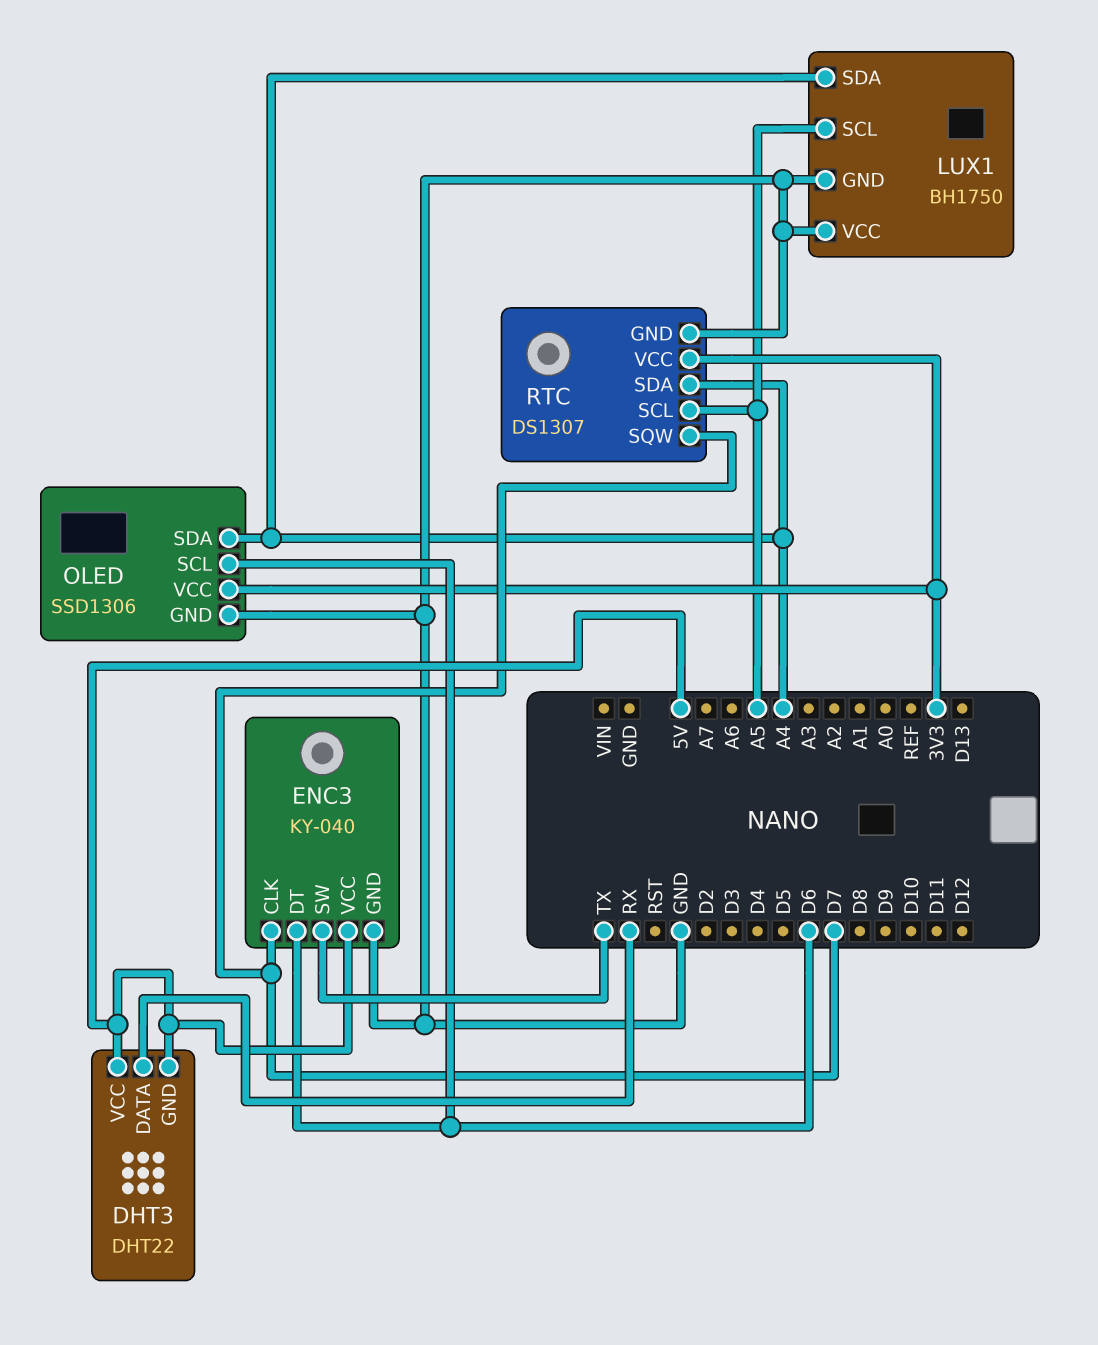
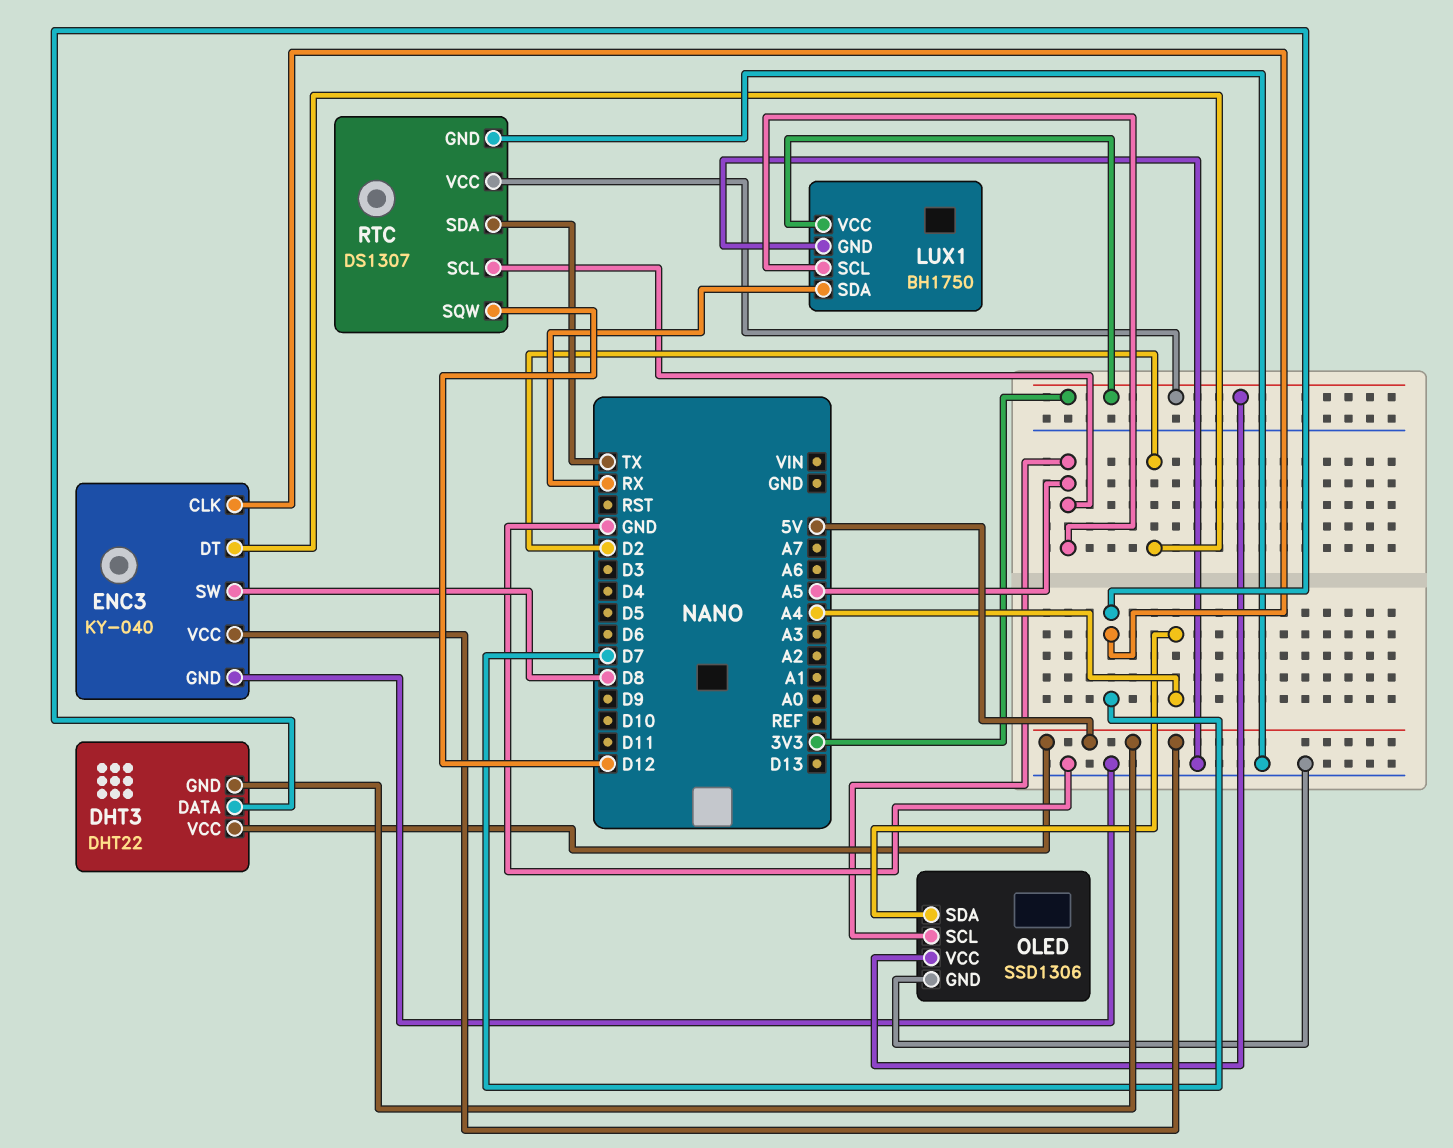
DHT3 pin DATA: RX -> D7
ENC3 pin DT: D6 -> D2
ENC3 pin SW: TX -> D8
LUX1 pin SDA: A4 -> RX
LUX1 pin VCC: GND -> 3V3
OLED pin SCL: D6 -> A5
RTC pin SDA: A4 -> TX
RTC pin SQW: D7 -> D12

